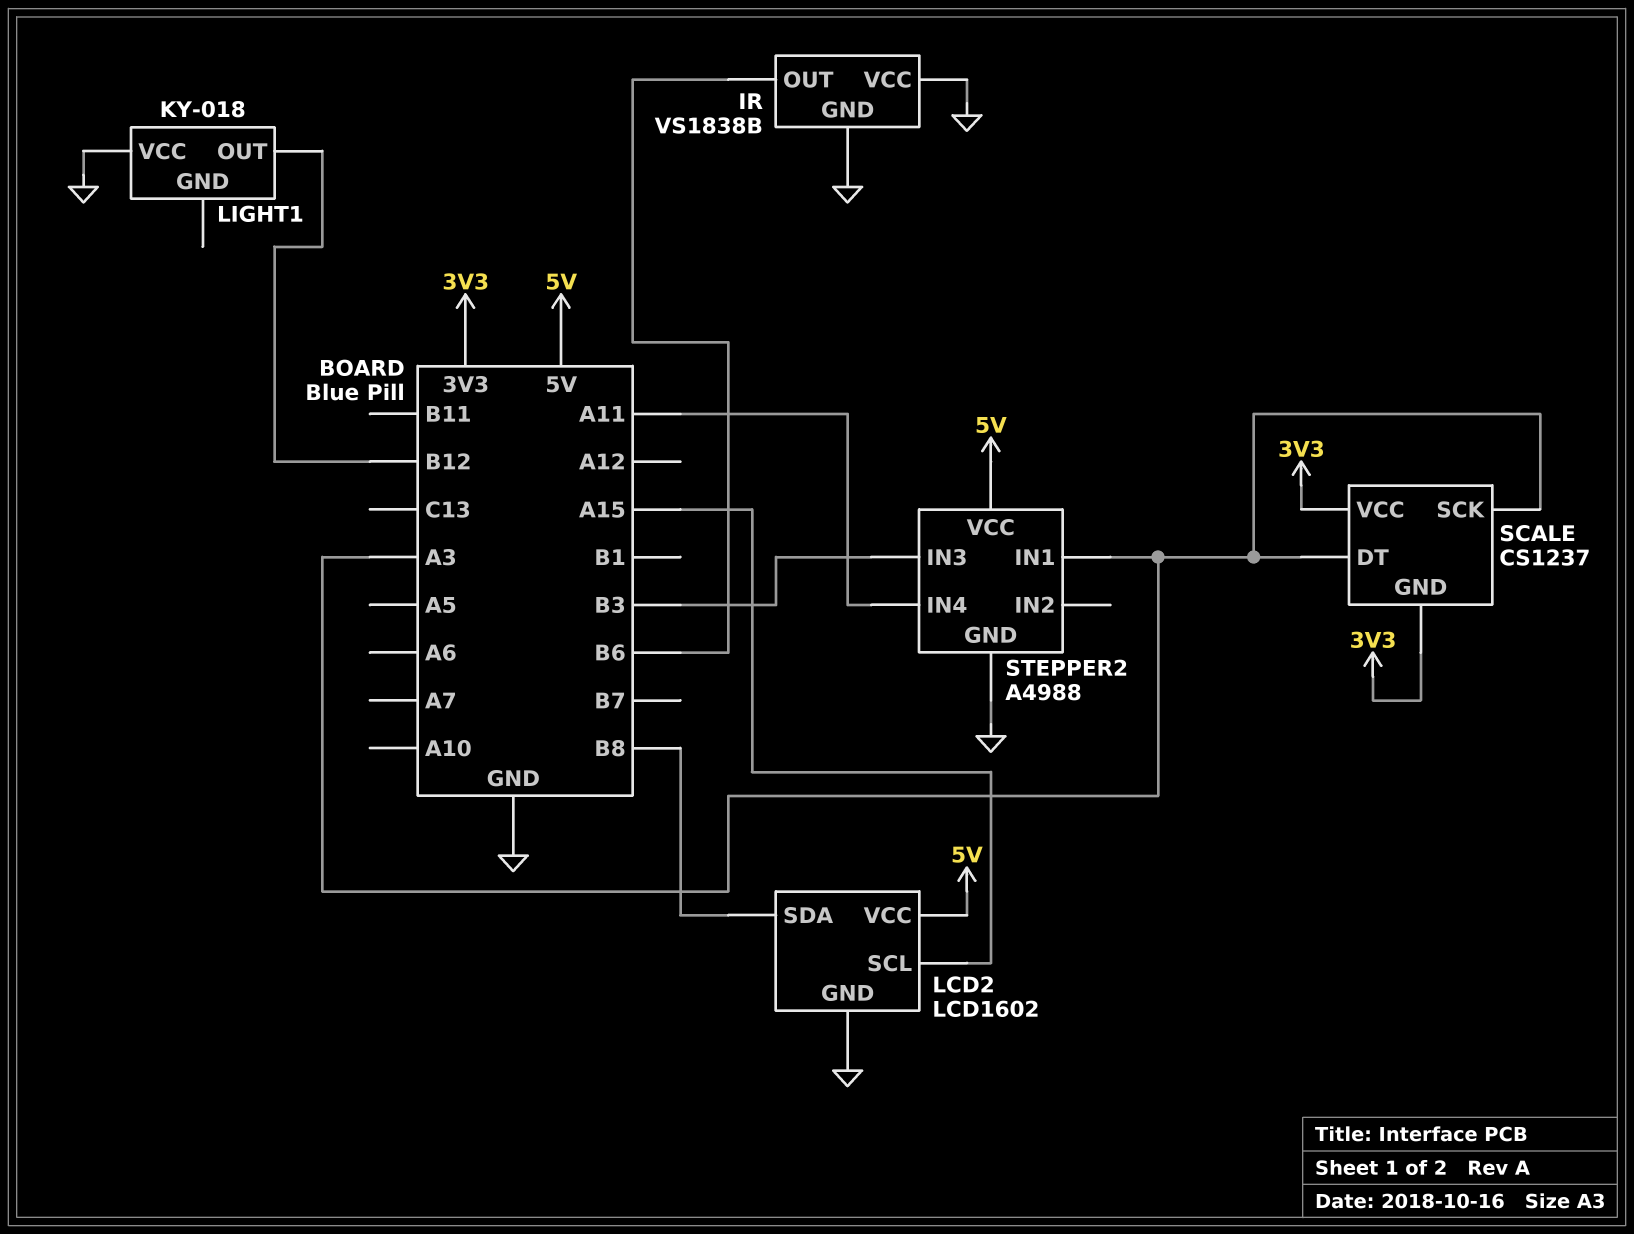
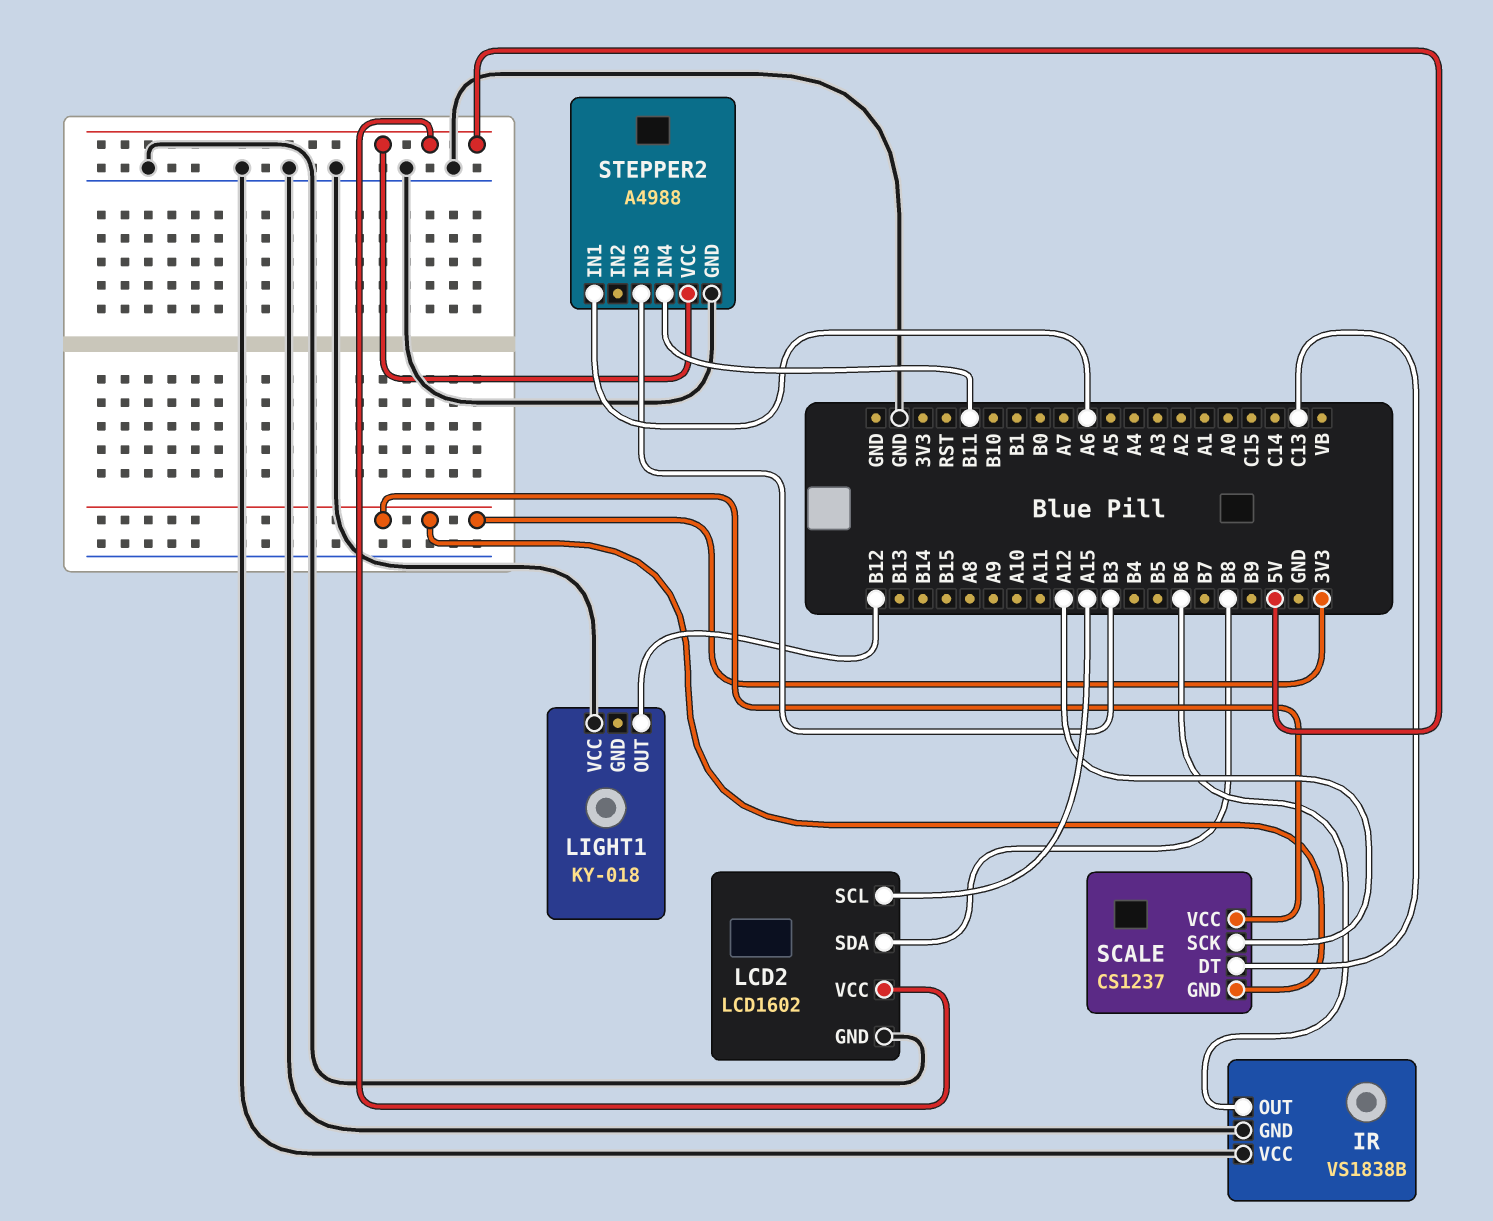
SCALE pin DT: A3 -> C13
SCALE pin SCK: A3 -> A12
STEPPER2 pin IN1: A3 -> A6
STEPPER2 pin IN4: A11 -> B11

